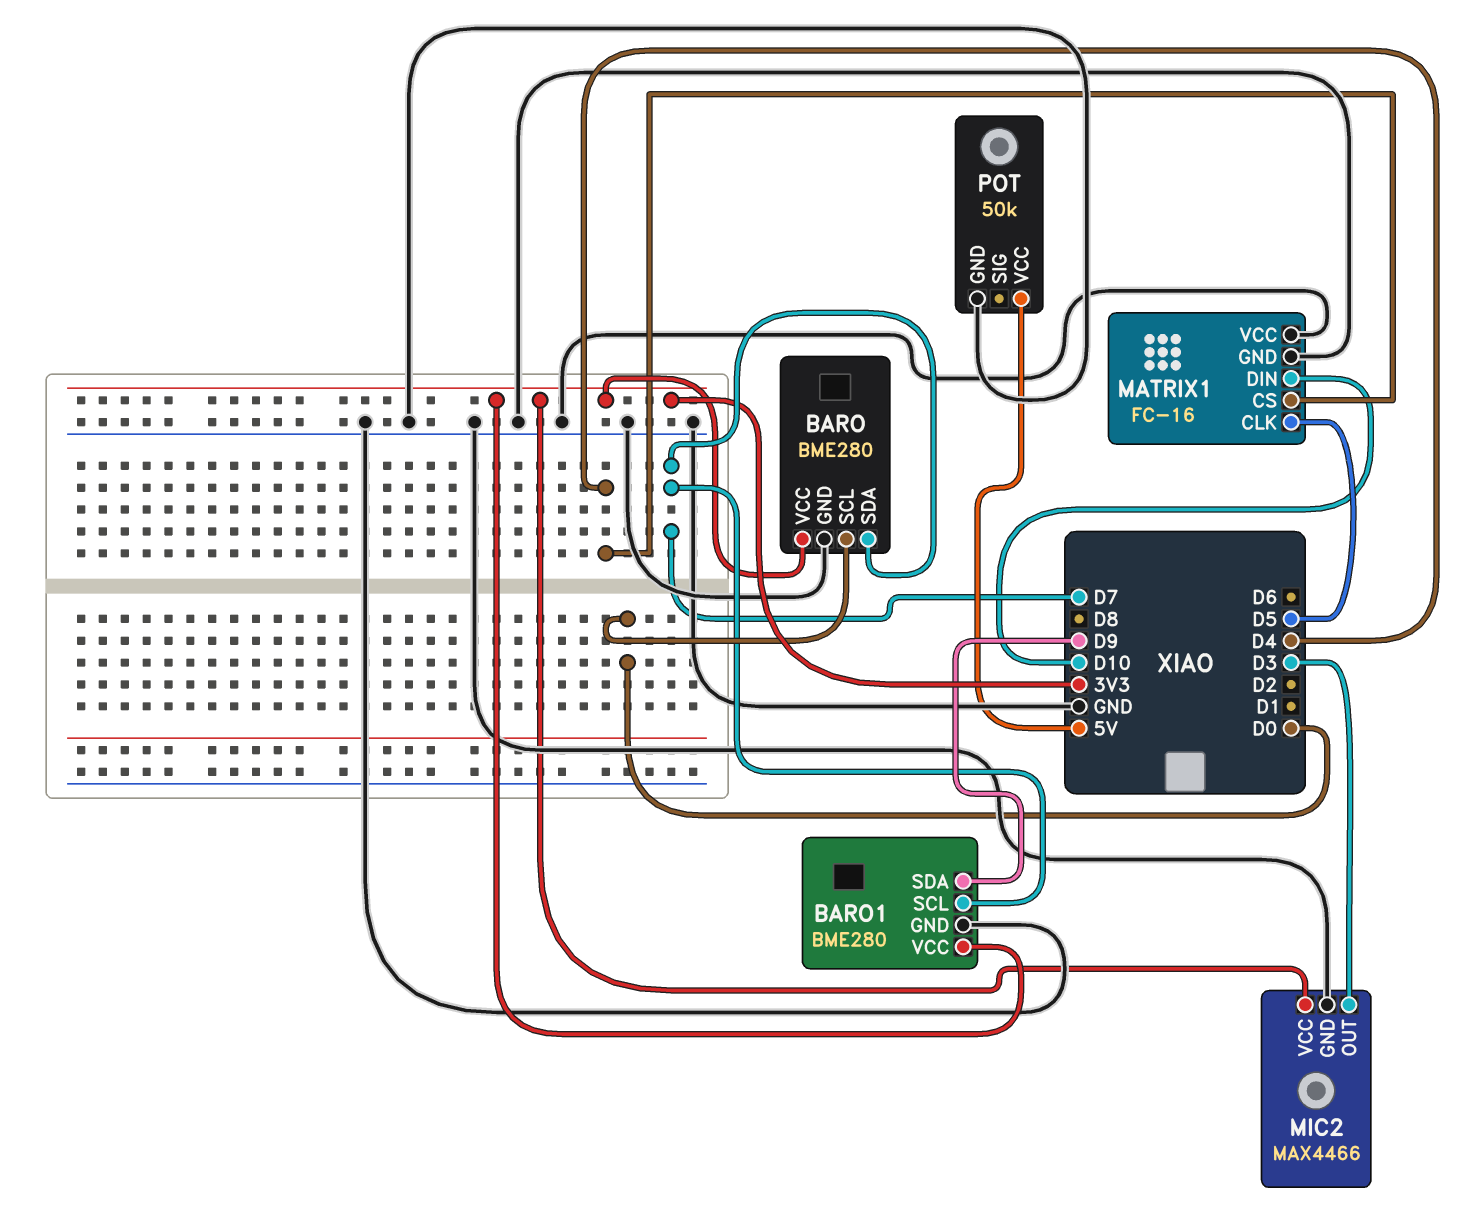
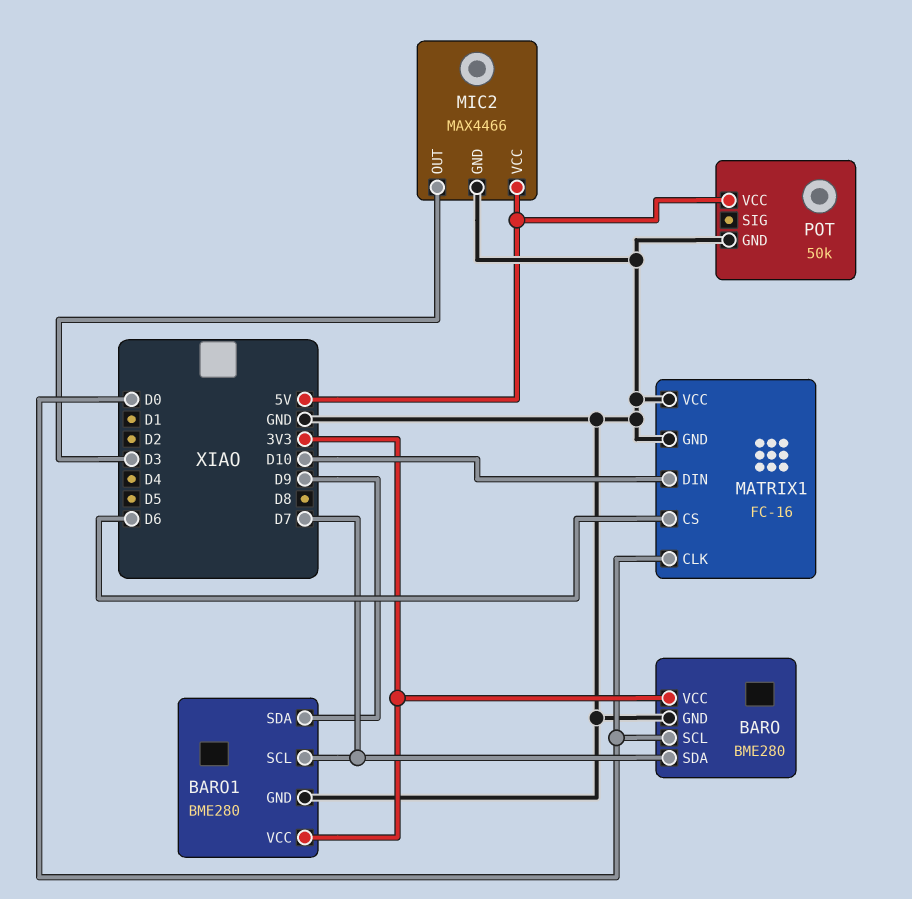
MATRIX1 pin CLK: D5 -> D0
MATRIX1 pin CS: D4 -> D6
MIC2 pin VCC: 3V3 -> 5V

